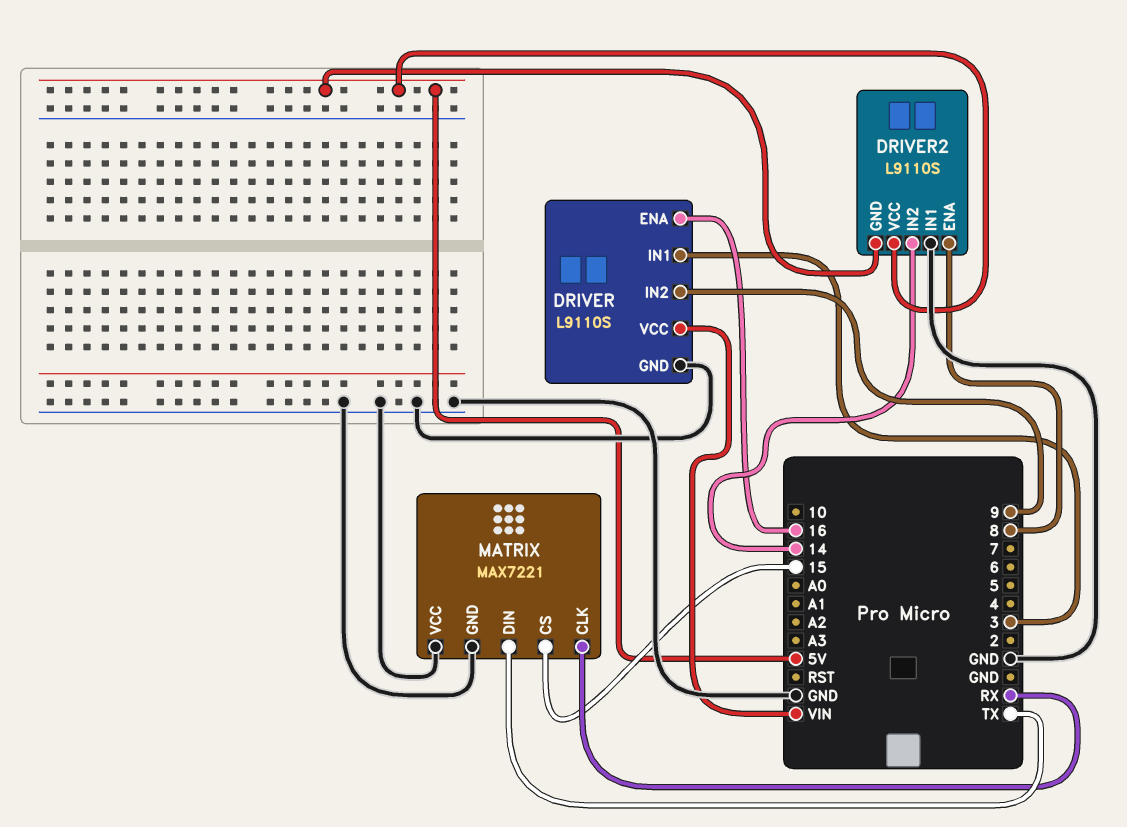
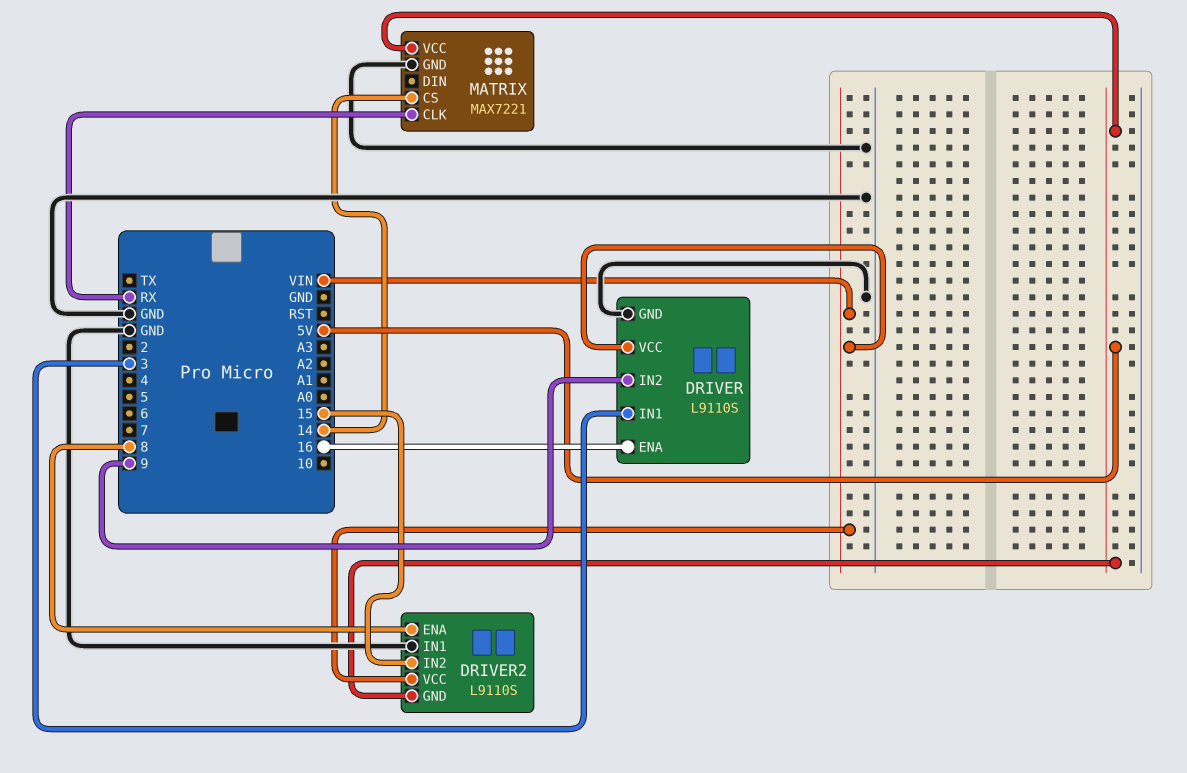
DRIVER2 pin IN2: 14 -> 15
DRIVER2 pin VCC: 5V -> VIN
MATRIX pin CS: 15 -> 14
MATRIX pin DIN: TX -> none
MATRIX pin VCC: GND -> 5V

